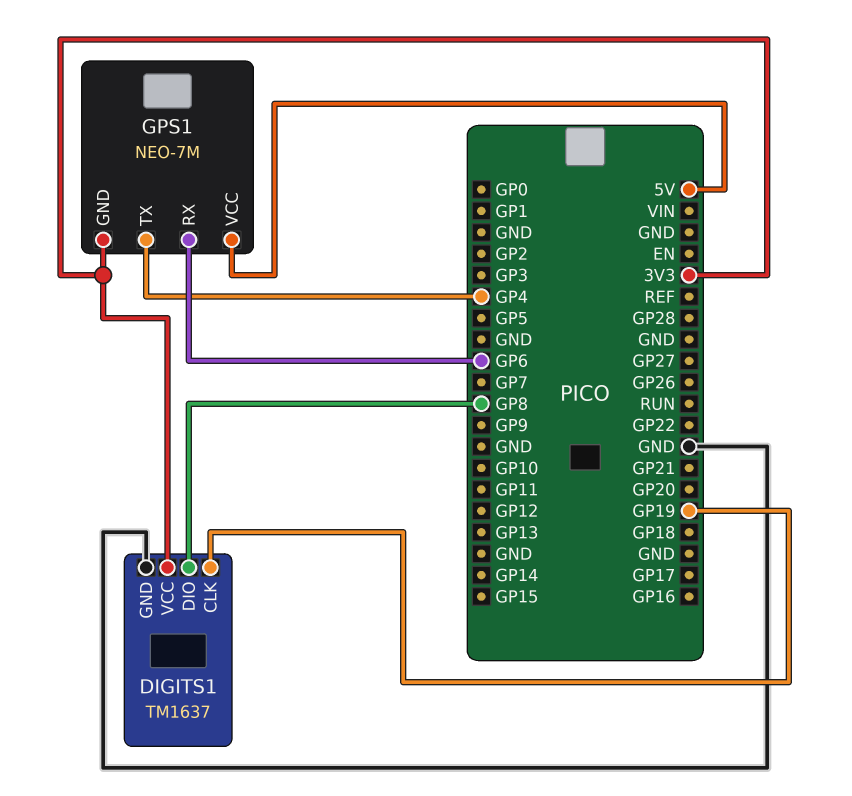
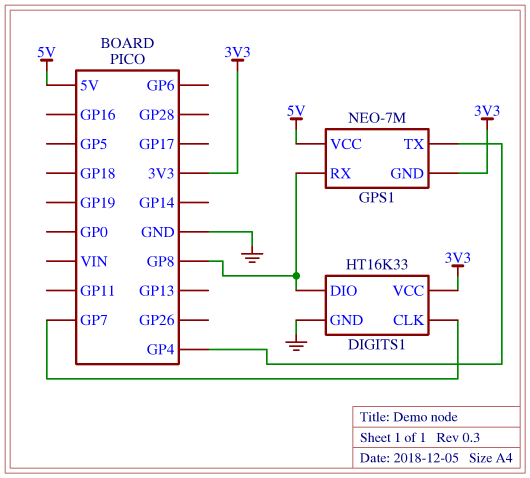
DIGITS1: TM1637 -> HT16K33
DIGITS1 pin CLK: GP19 -> GP7
GPS1 pin RX: GP6 -> GP8

